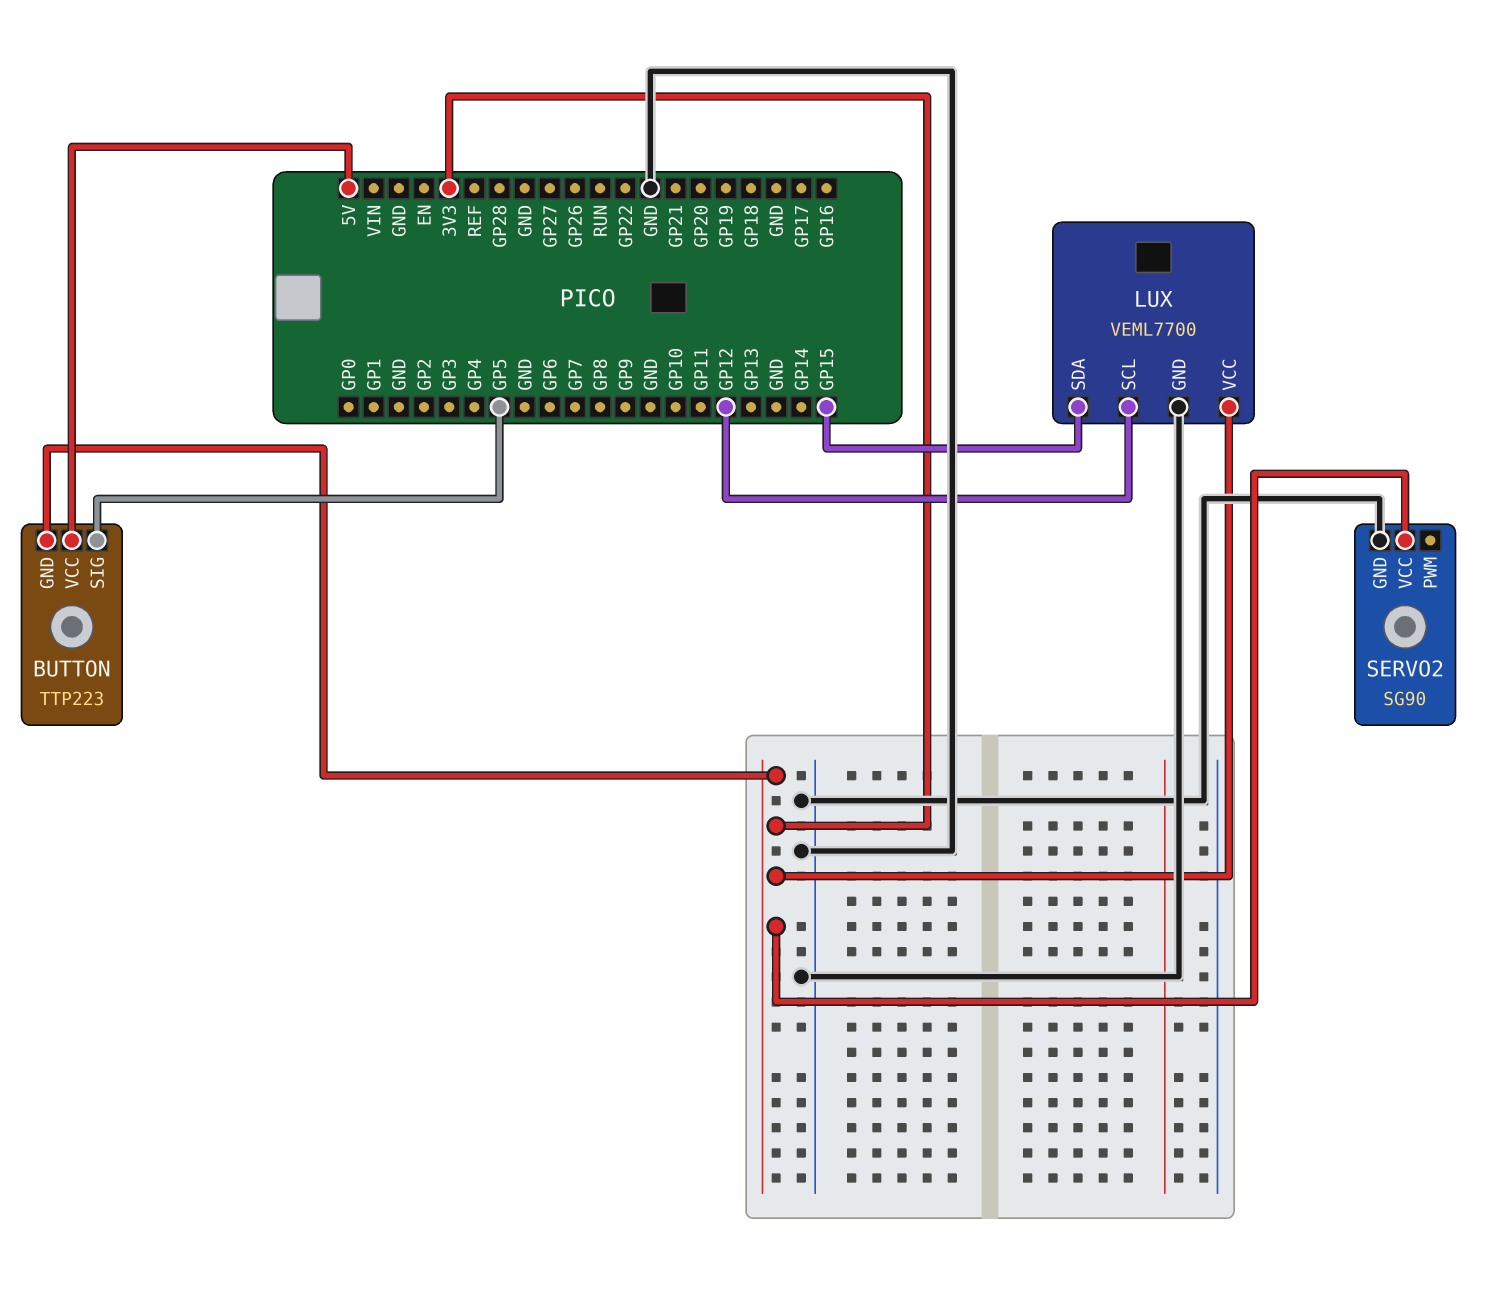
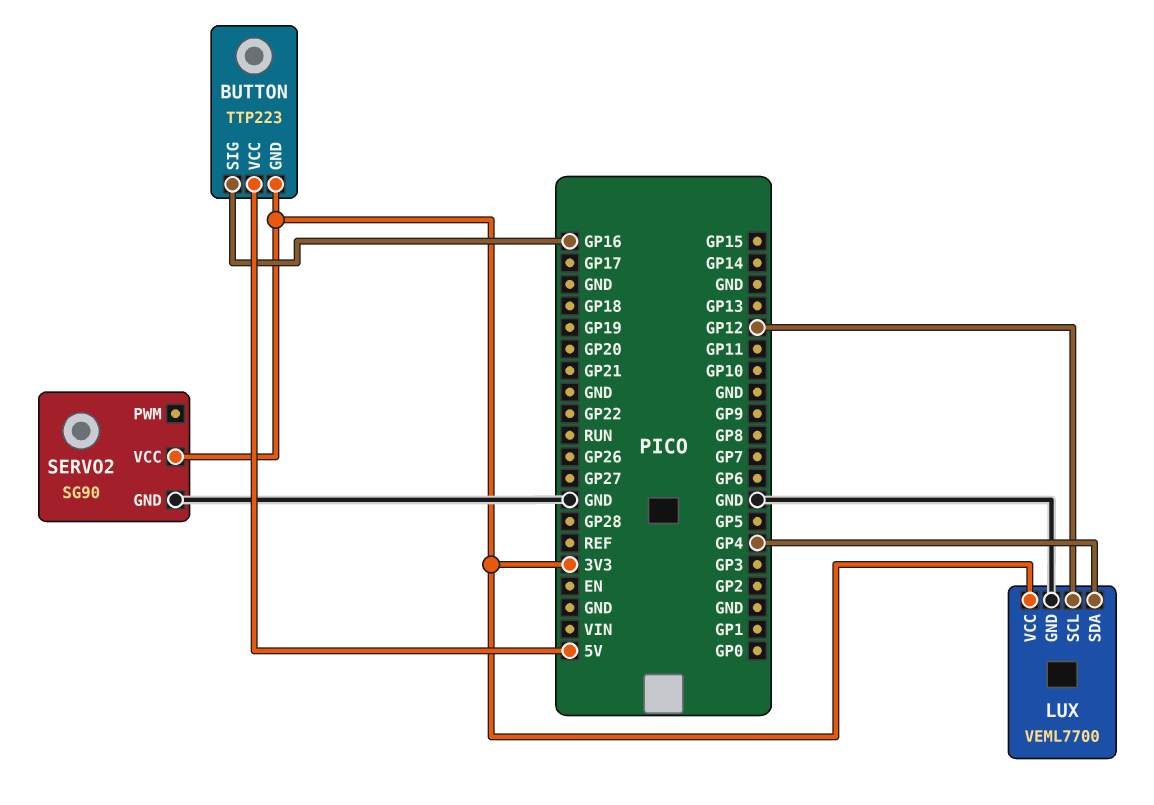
BUTTON pin SIG: GP5 -> GP16
LUX pin SDA: GP15 -> GP4

